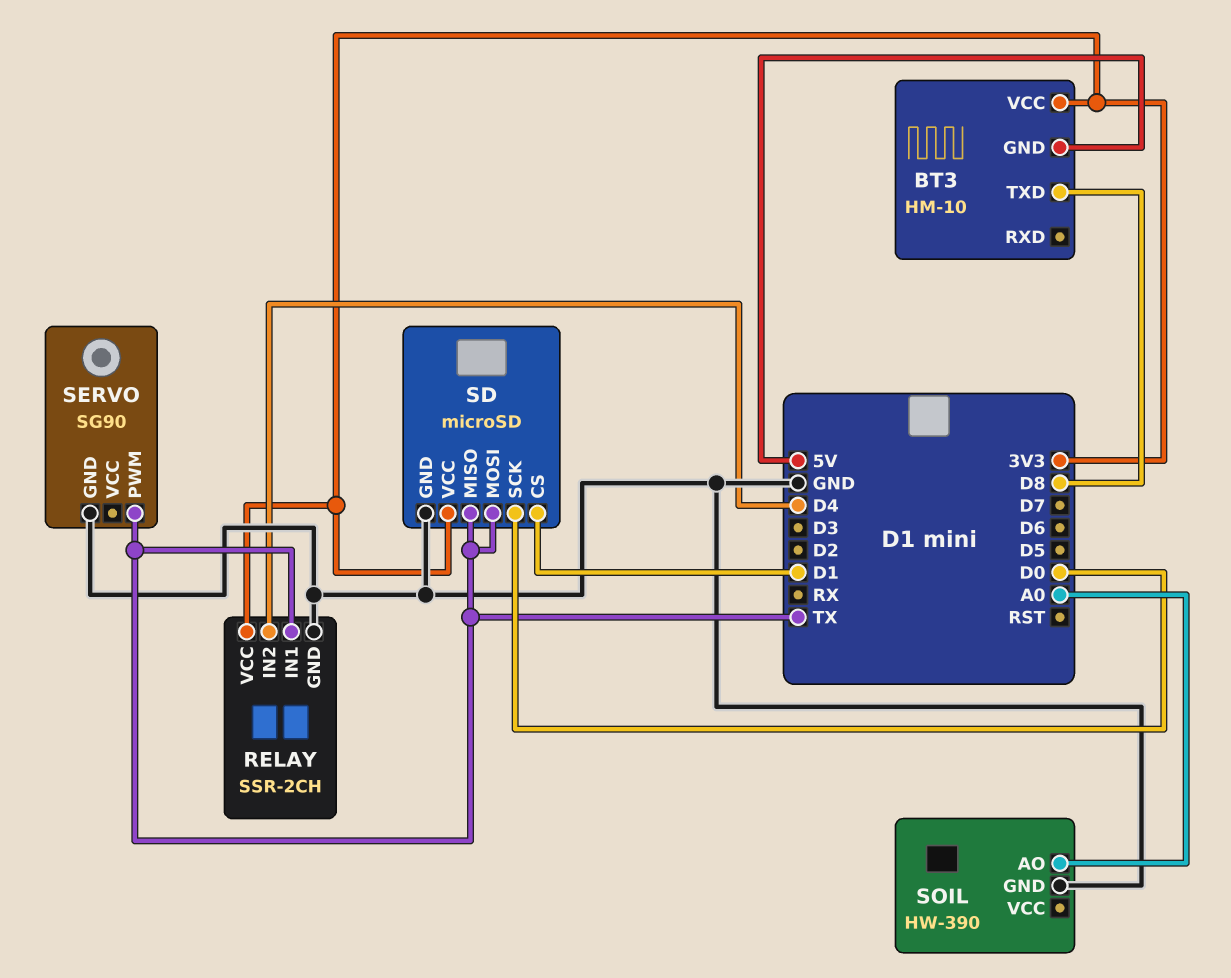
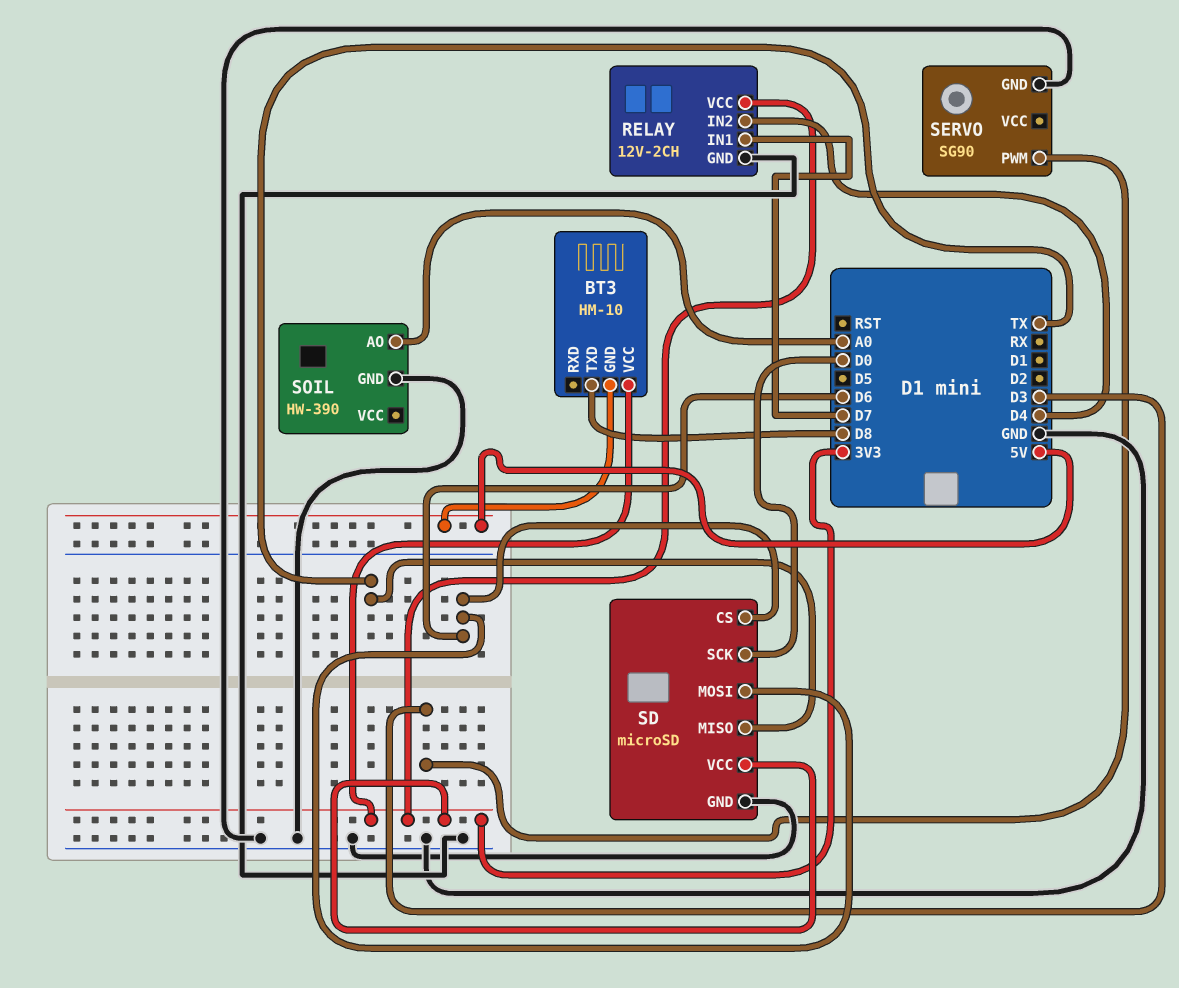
RELAY: SSR-2CH -> 12V-2CH
RELAY pin IN1: TX -> D7
SD pin CS: D1 -> D6
SD pin MOSI: TX -> D6
SERVO pin PWM: TX -> D3

